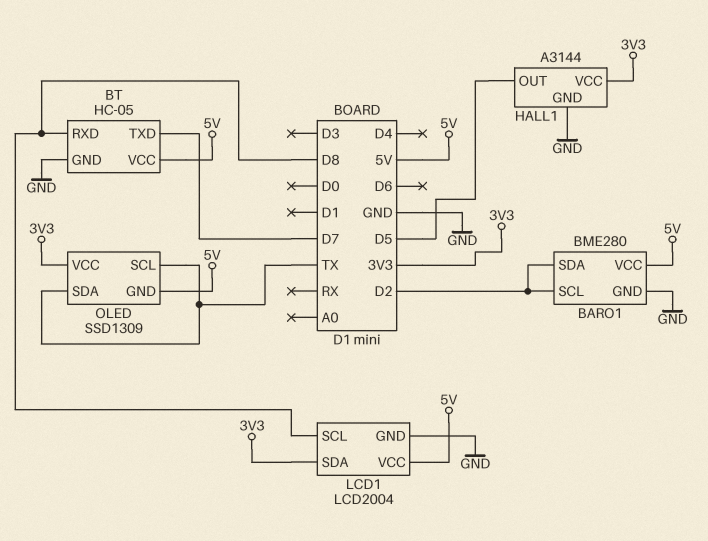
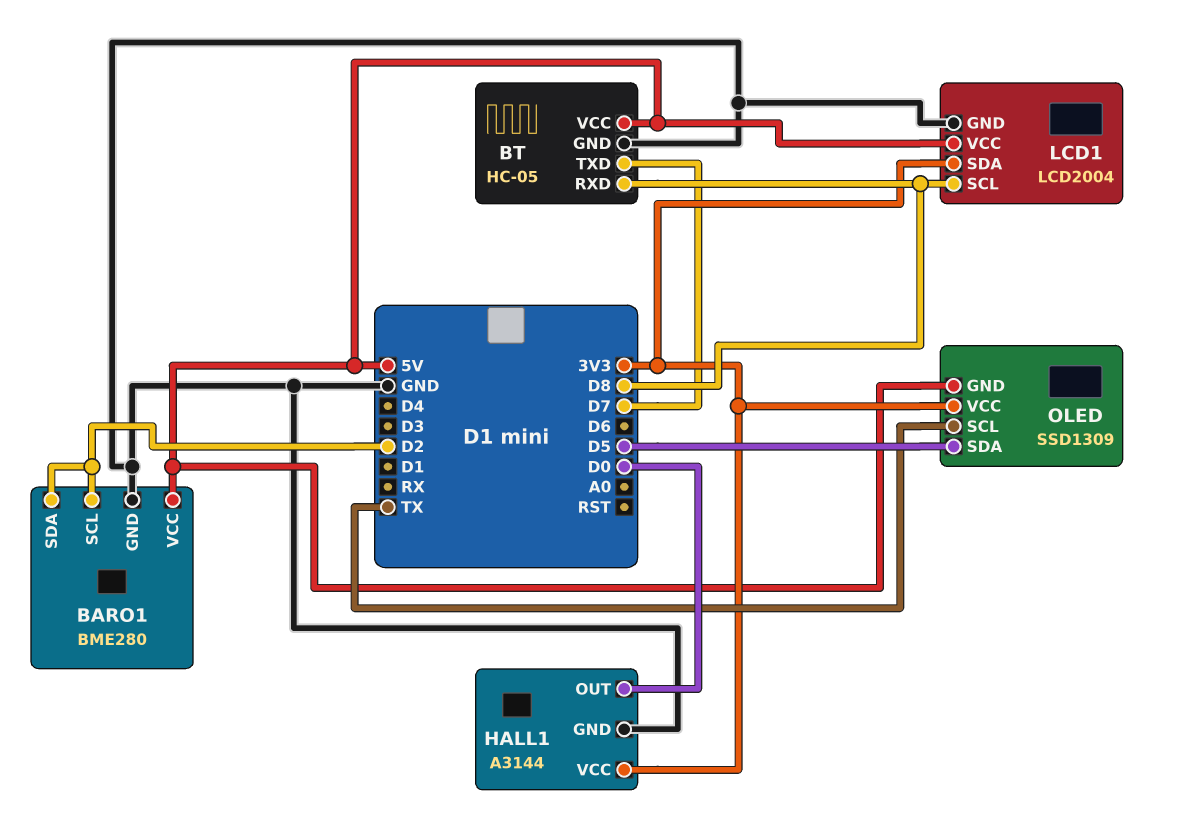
HALL1 pin OUT: D5 -> D0
OLED pin SDA: TX -> D5

